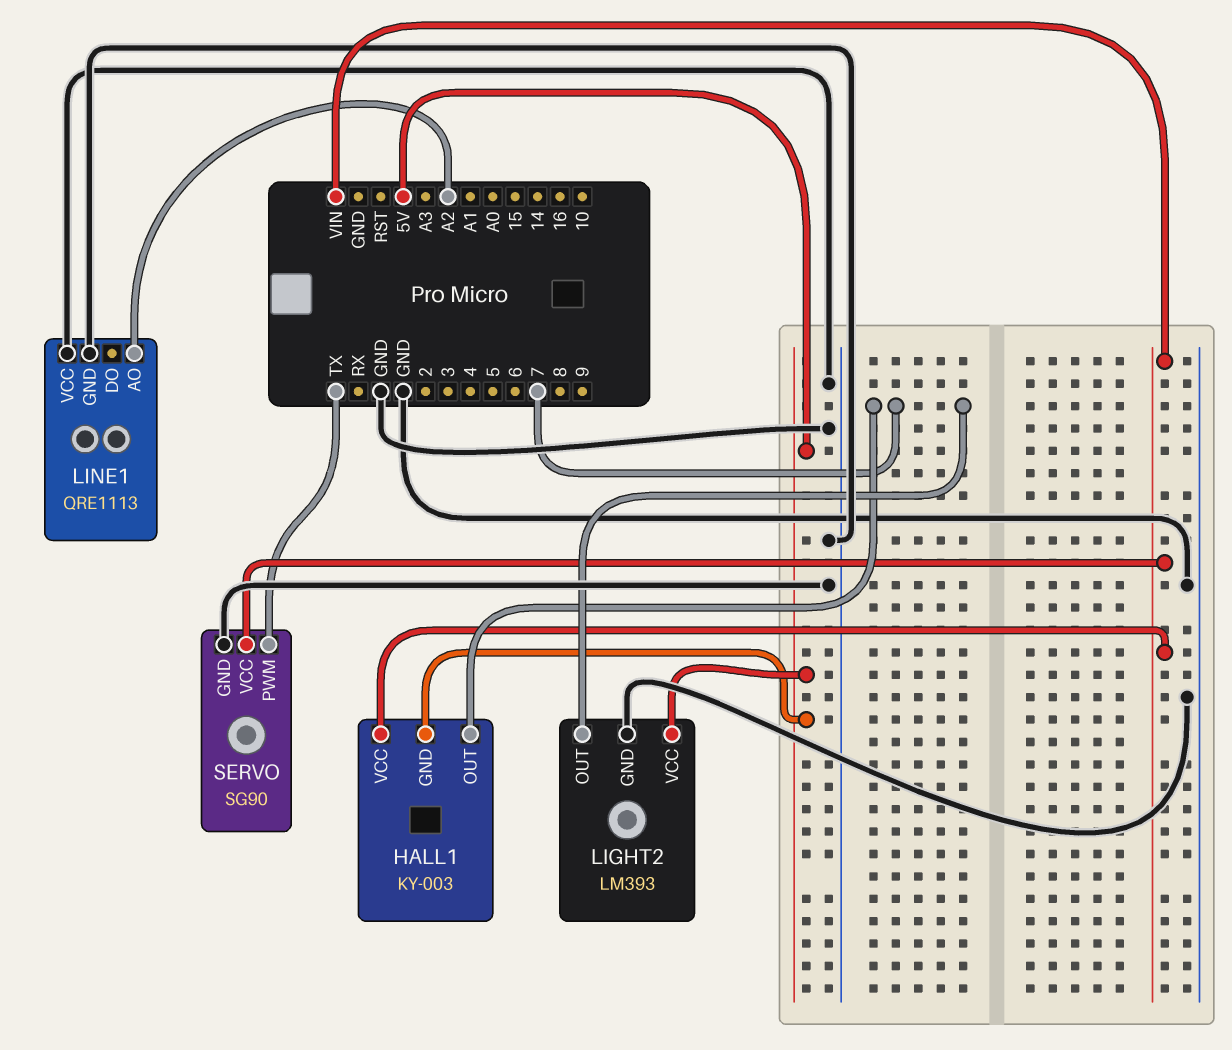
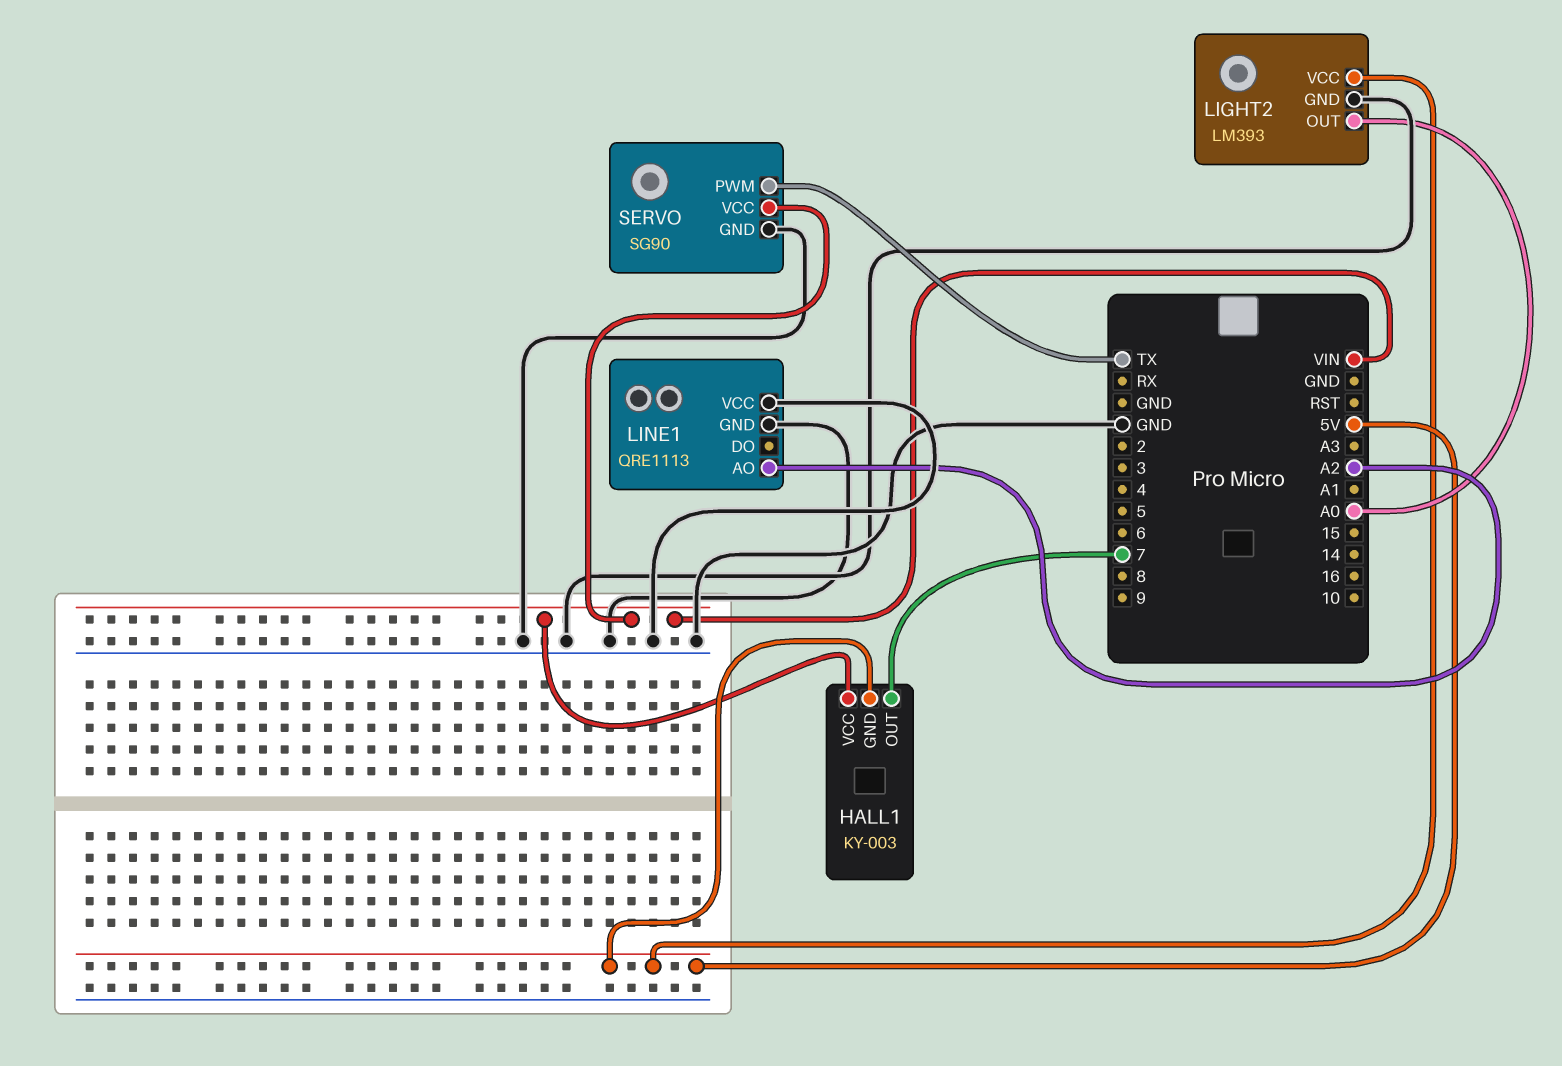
LIGHT2 pin OUT: 7 -> A0

